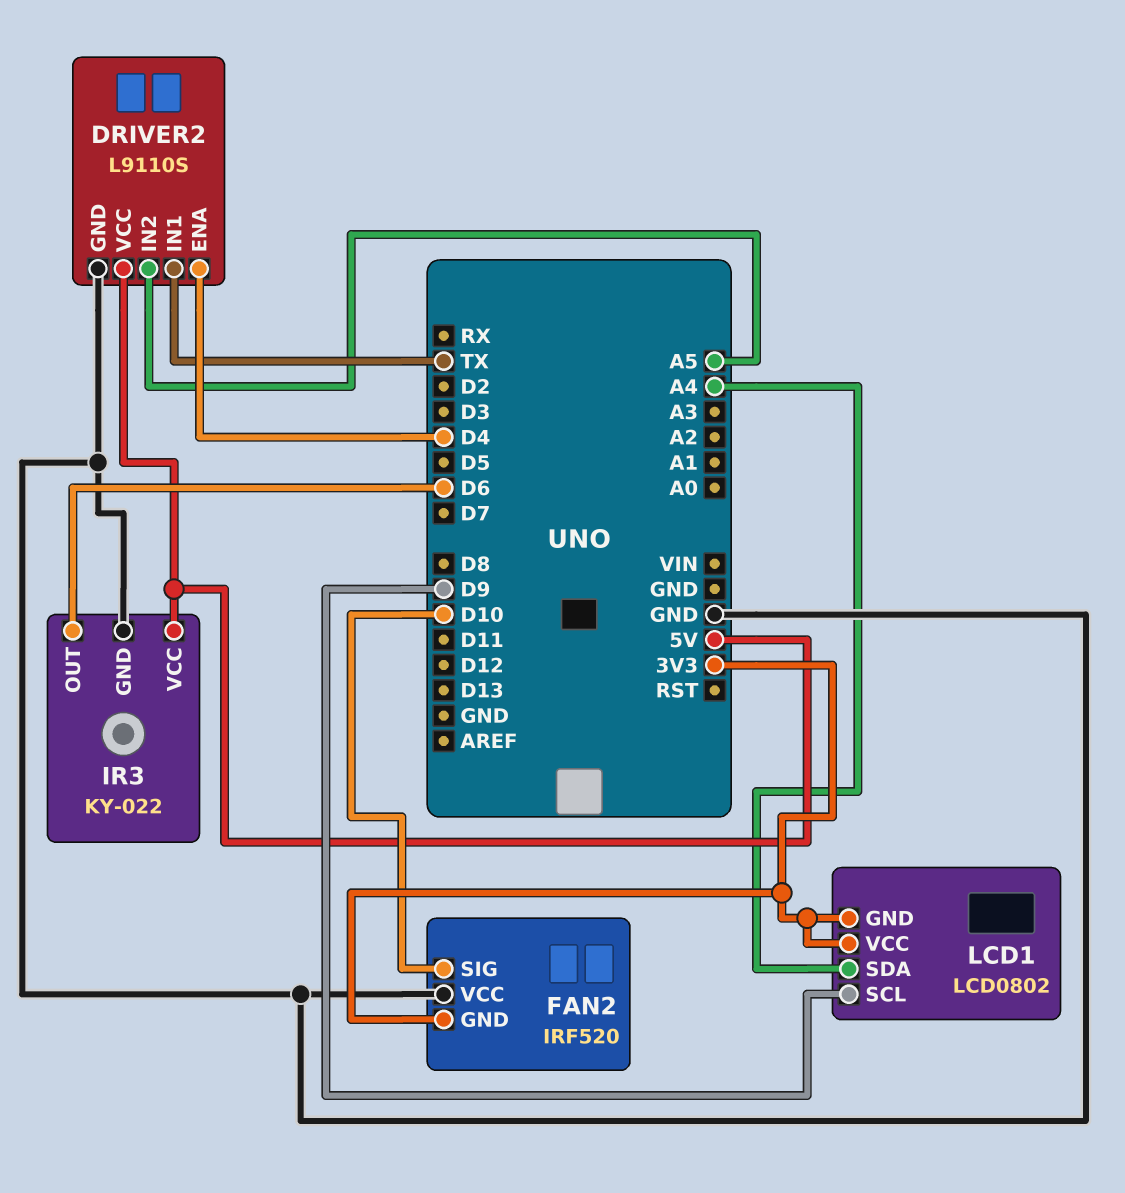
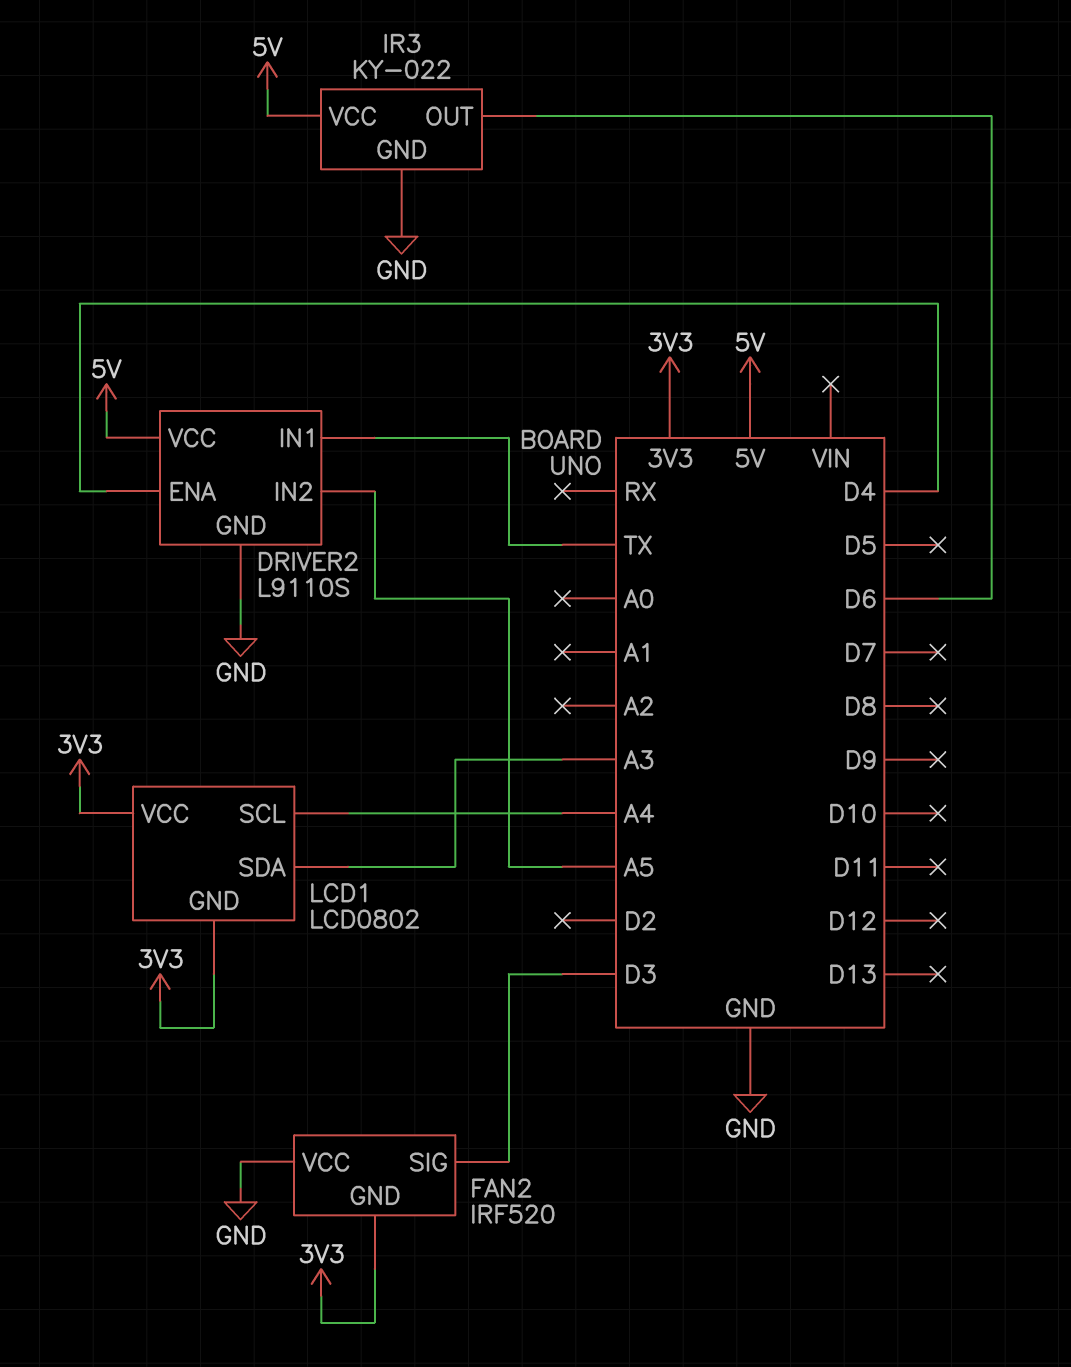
FAN2 pin SIG: D10 -> D3
LCD1 pin SCL: D9 -> A4
LCD1 pin SDA: A4 -> A3

